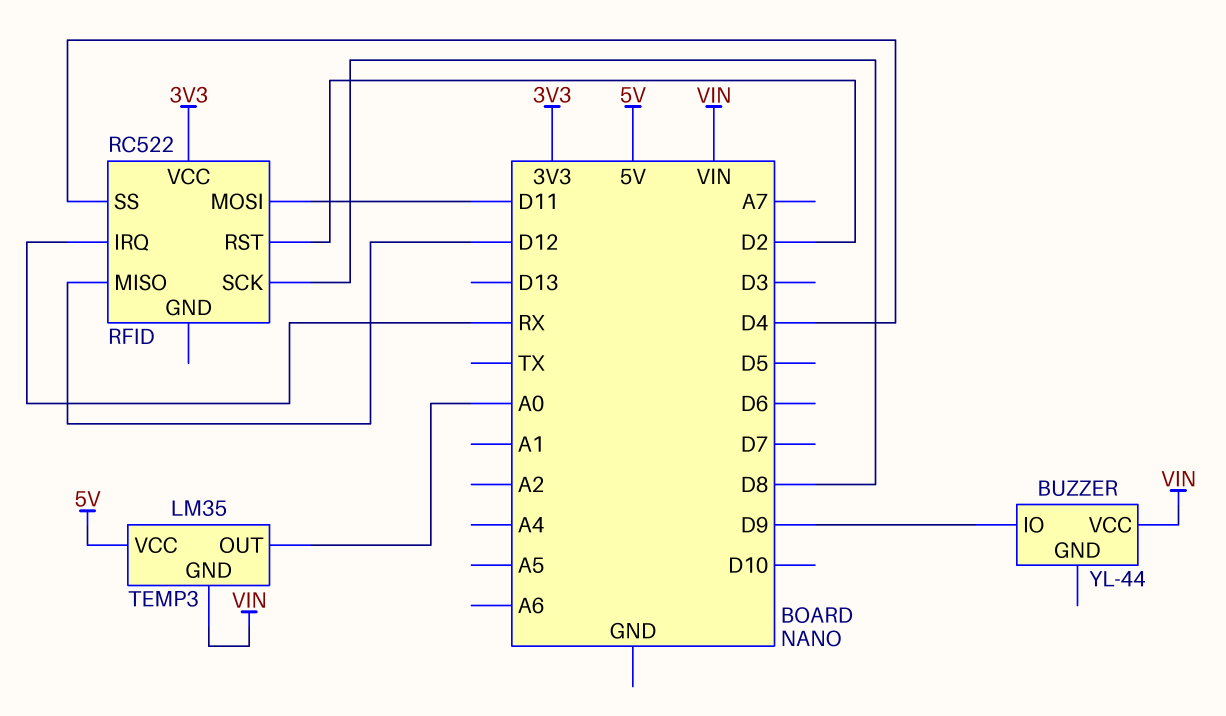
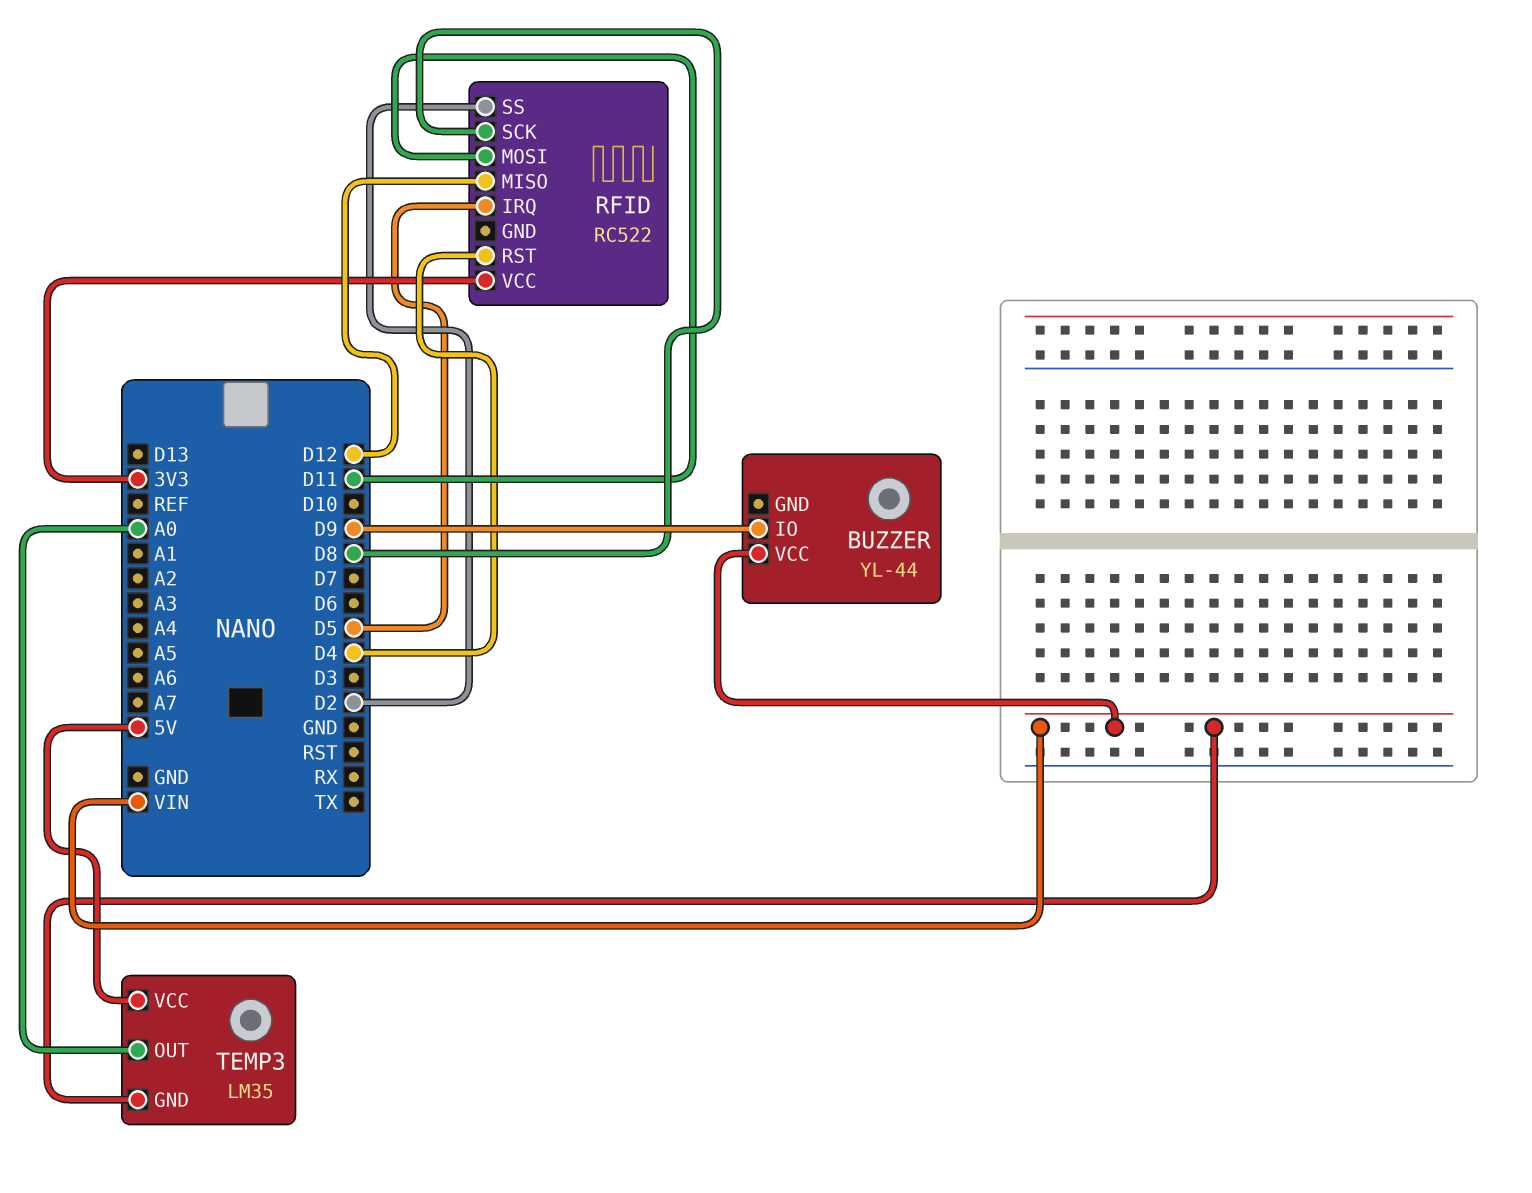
RFID pin IRQ: RX -> D5
RFID pin RST: D2 -> D4
RFID pin SS: D4 -> D2

